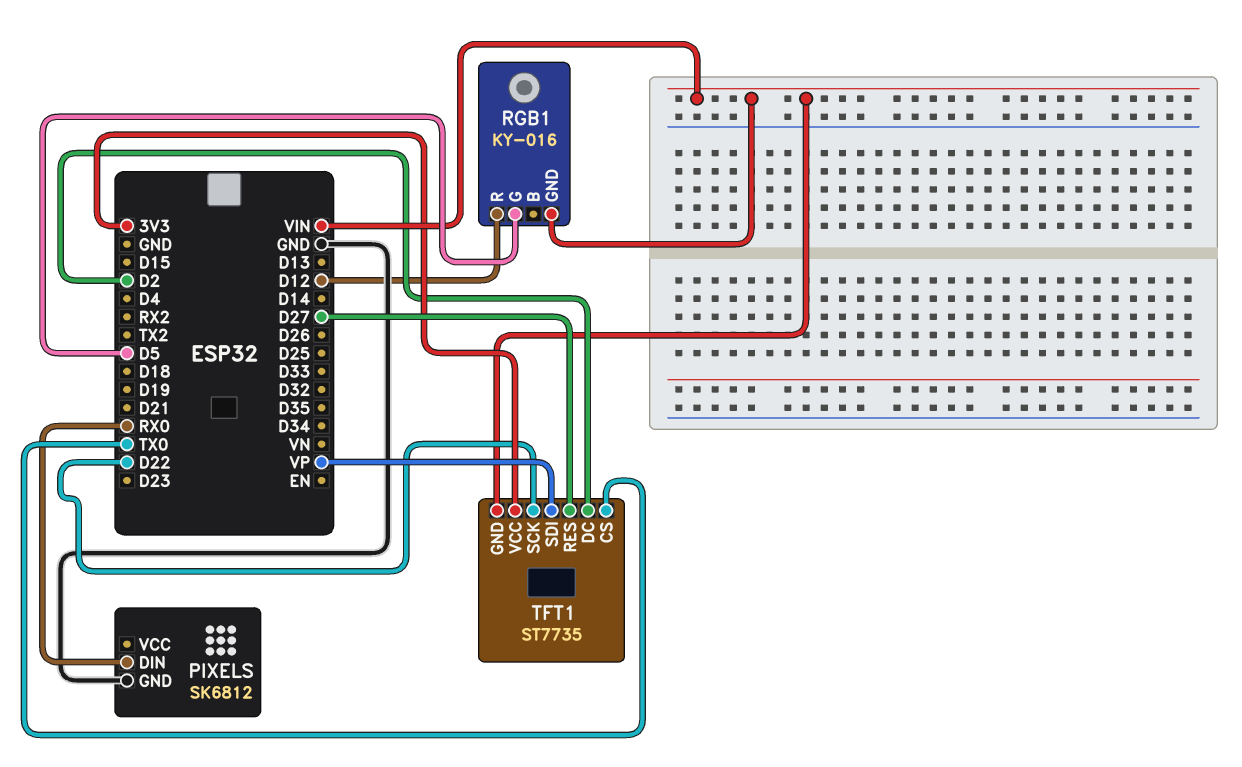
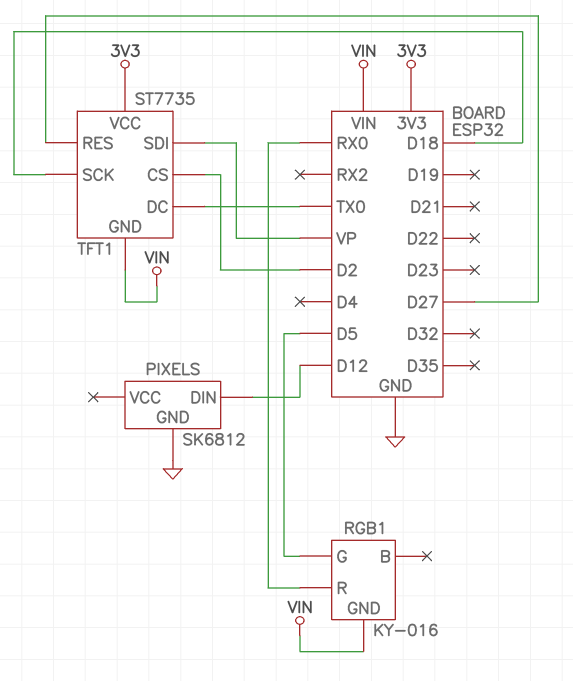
PIXELS pin DIN: RX0 -> D12
RGB1 pin R: D12 -> RX0
TFT1 pin CS: TX0 -> D2
TFT1 pin DC: D2 -> TX0
TFT1 pin SCK: D22 -> D18

